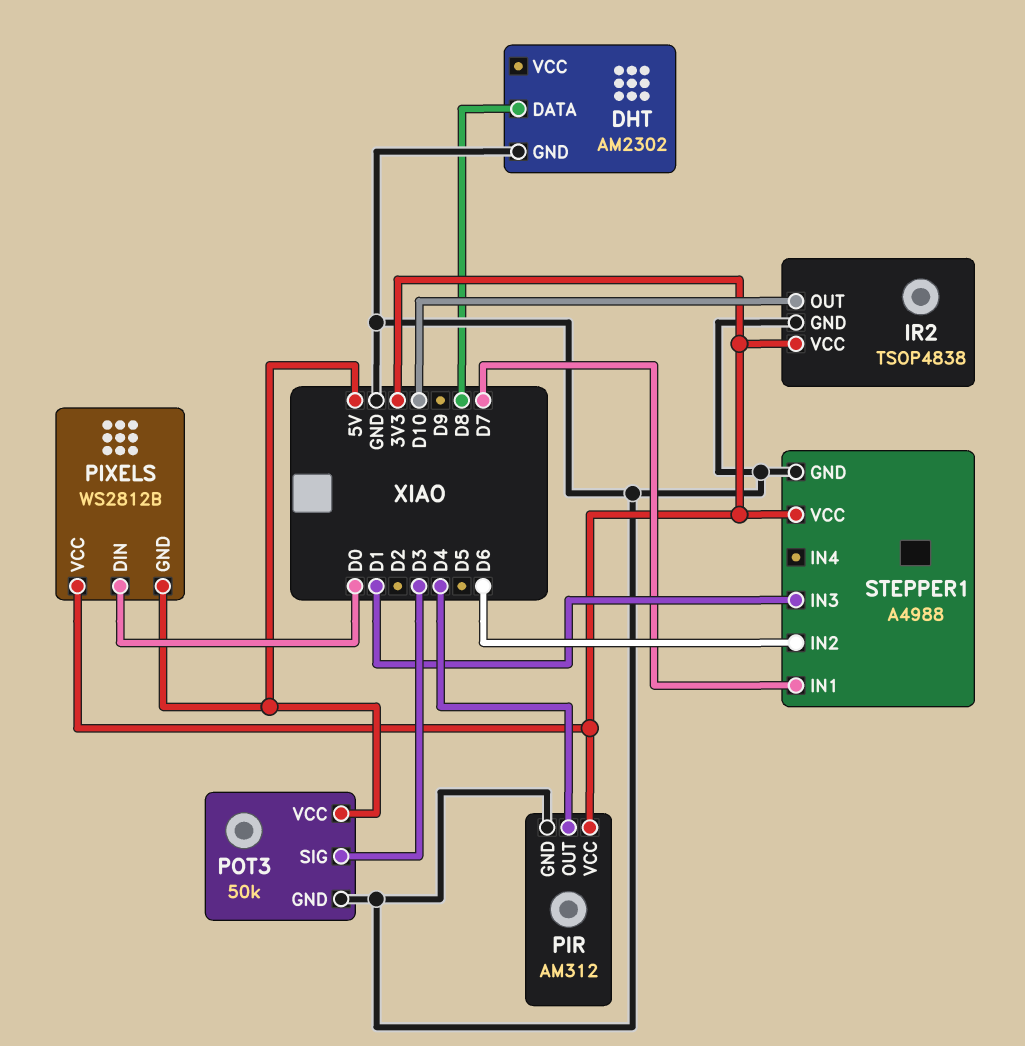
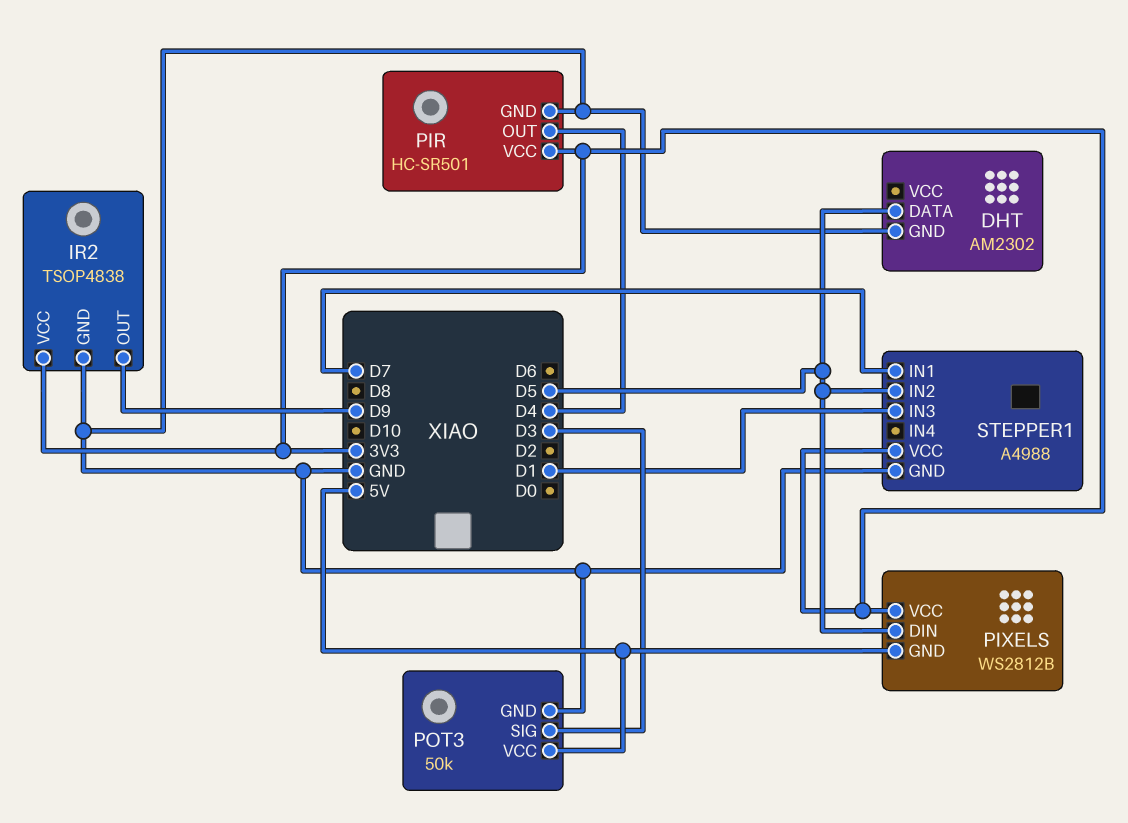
DHT pin DATA: D8 -> D5
IR2 pin OUT: D10 -> D9
PIR: AM312 -> HC-SR501
PIXELS pin DIN: D0 -> D5
STEPPER1 pin IN2: D6 -> D5

